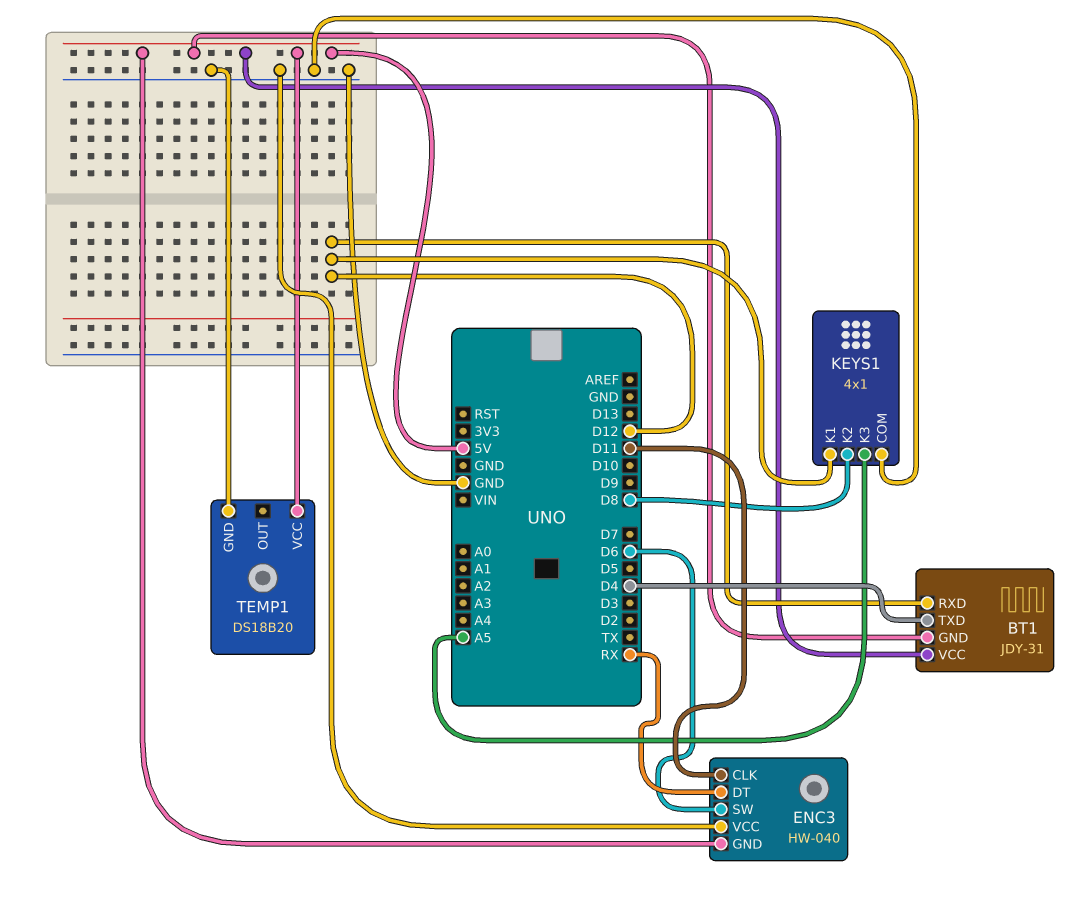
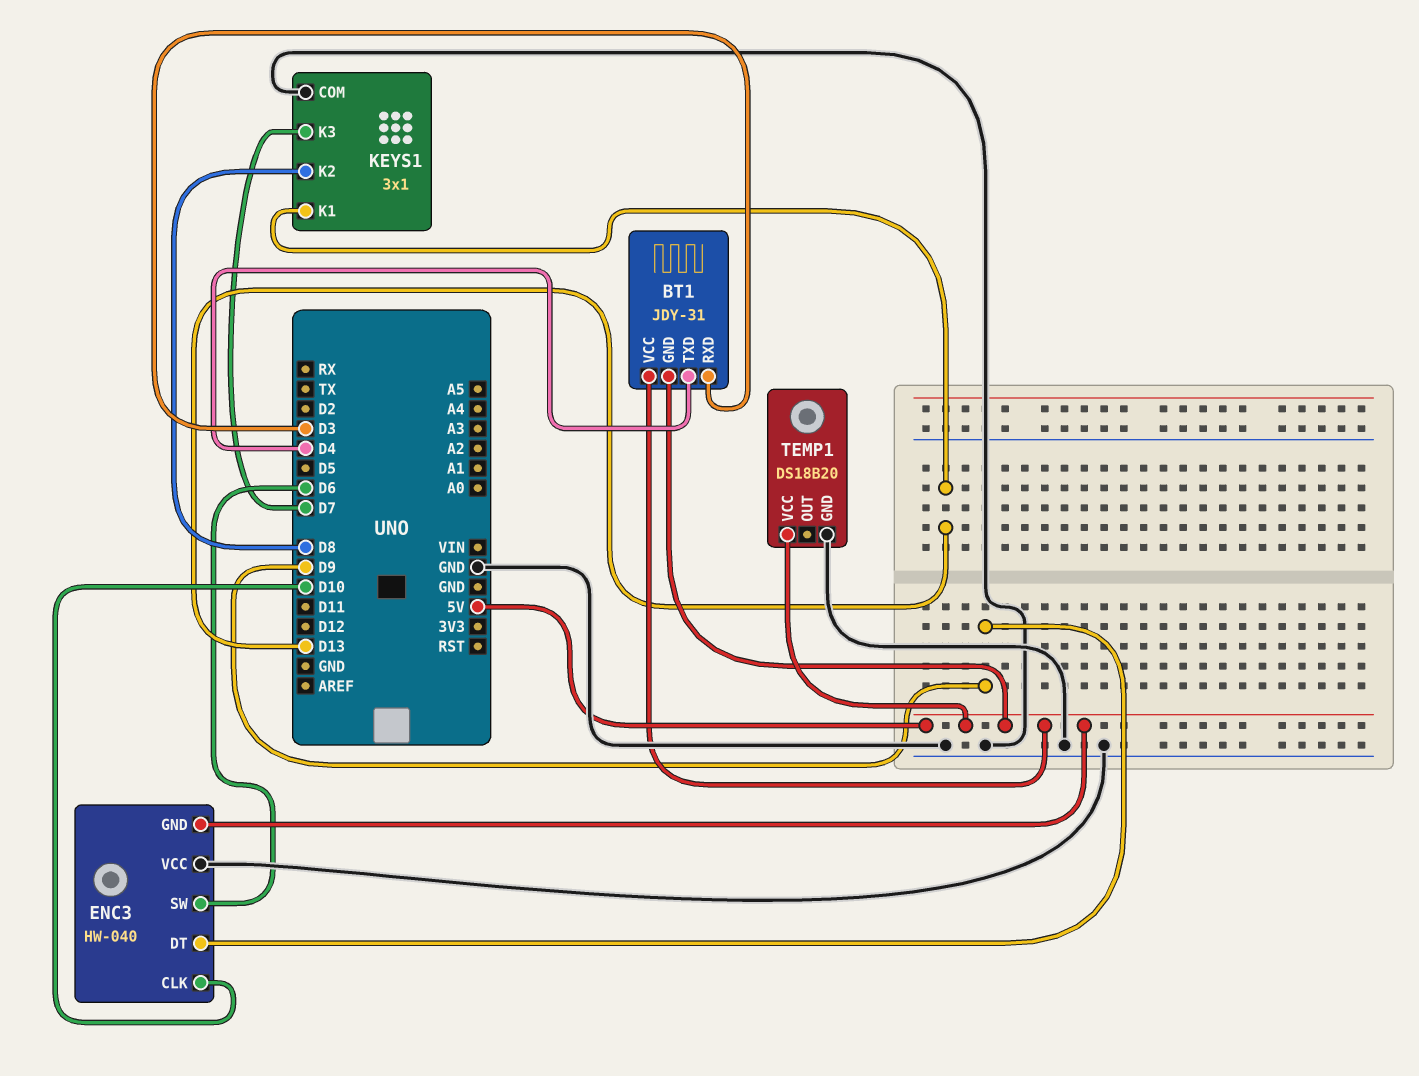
BT1 pin RXD: D12 -> D3
ENC3 pin CLK: D11 -> D10
ENC3 pin DT: RX -> D9
KEYS1: 4x1 -> 3x1
KEYS1 pin K1: D12 -> D13
KEYS1 pin K3: A5 -> D7

